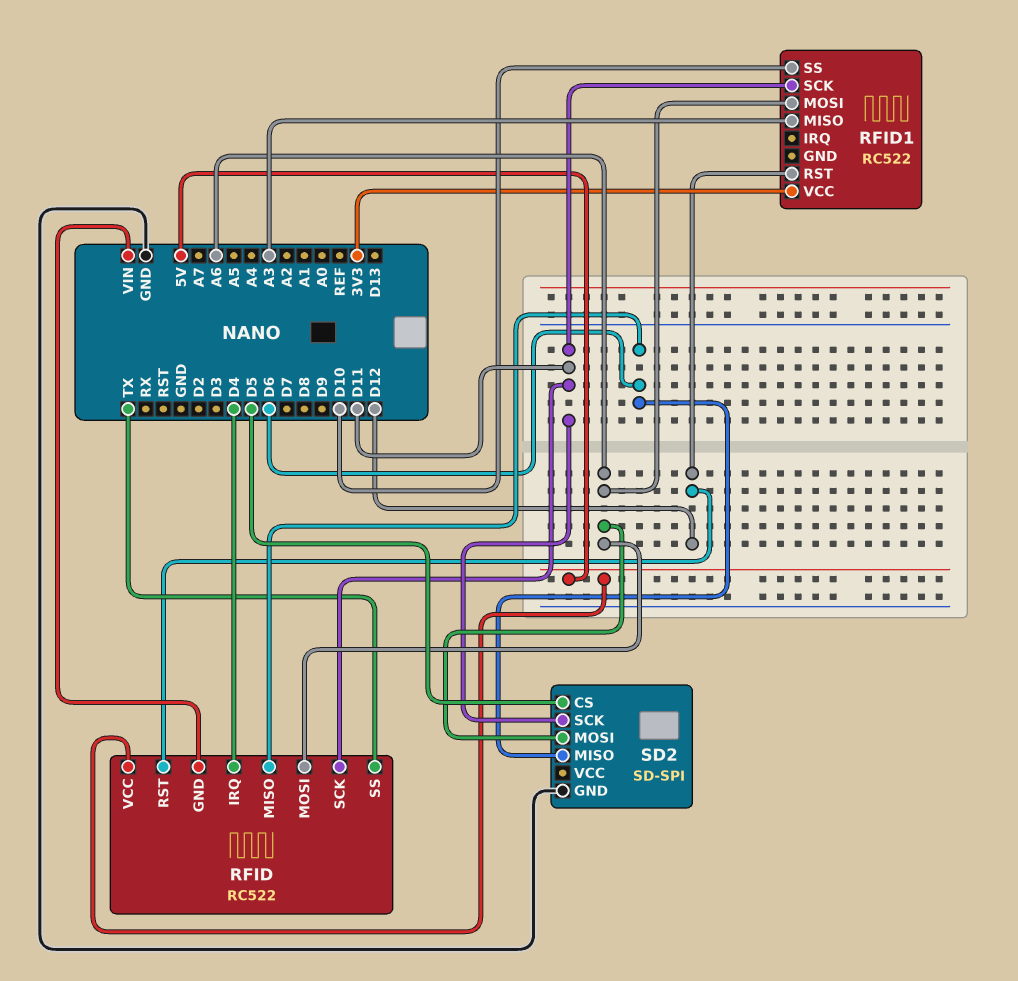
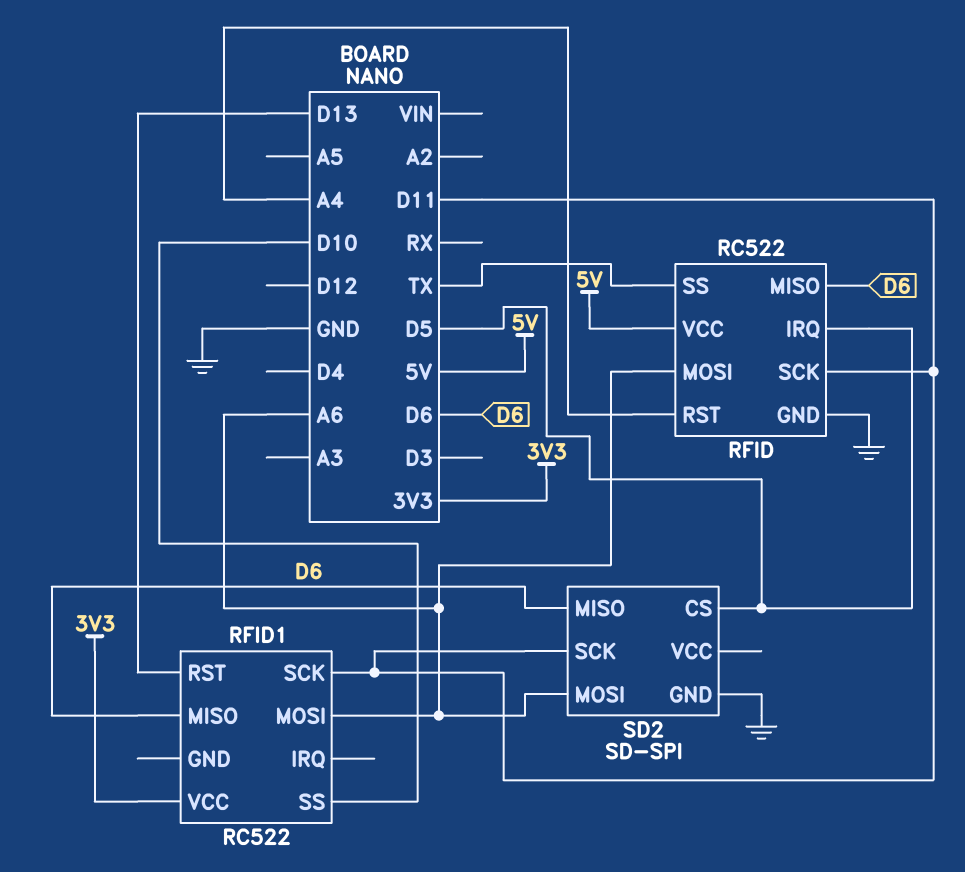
RFID pin GND: VIN -> GND
RFID pin IRQ: D4 -> D5
RFID pin RST: D12 -> A4
RFID1 pin MISO: A3 -> D6
RFID1 pin RST: D12 -> D13

